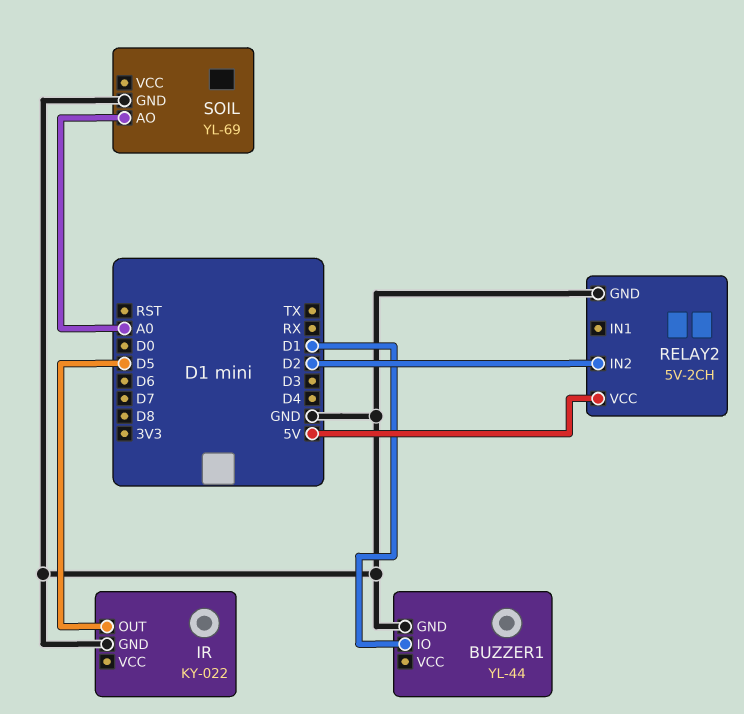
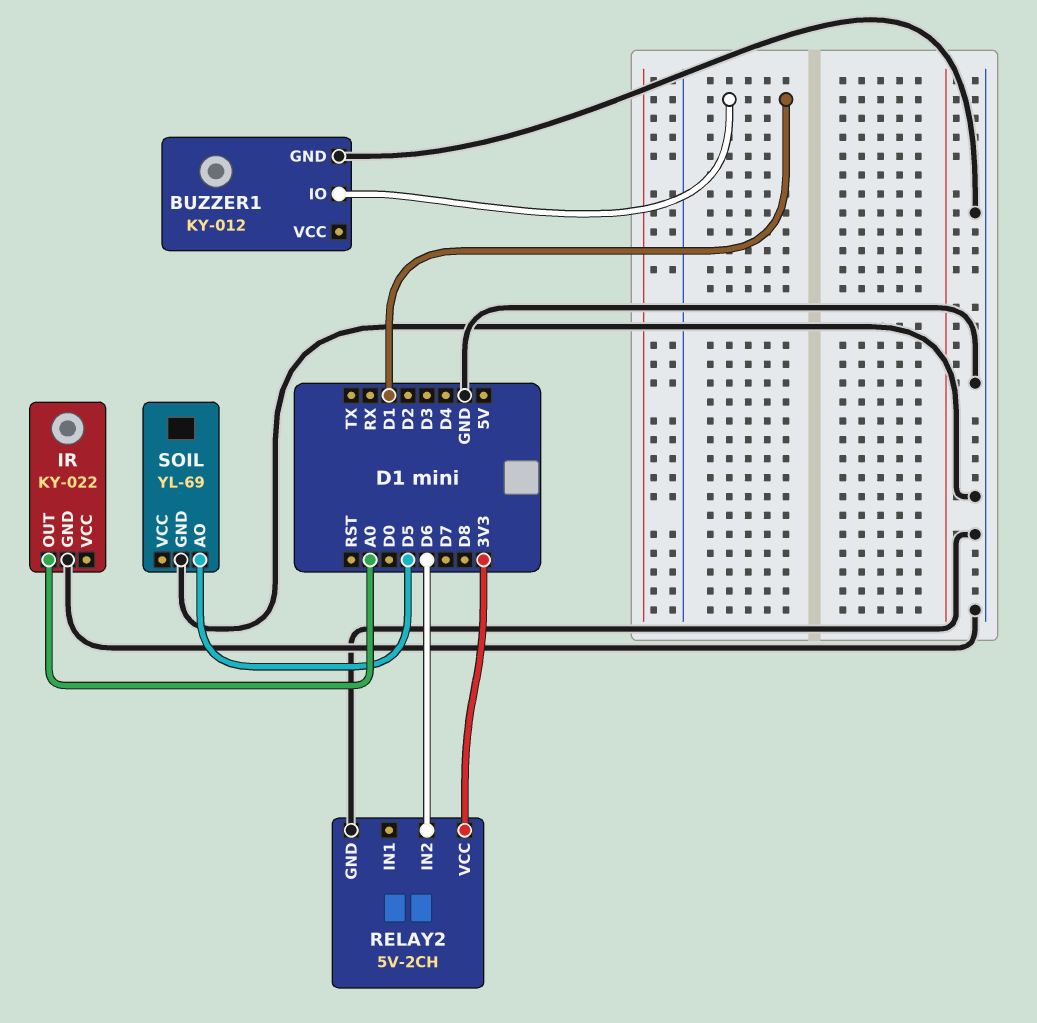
BUZZER1: YL-44 -> KY-012
IR pin OUT: D5 -> A0
RELAY2 pin IN2: D2 -> D6
RELAY2 pin VCC: 5V -> 3V3
SOIL pin AO: A0 -> D5

